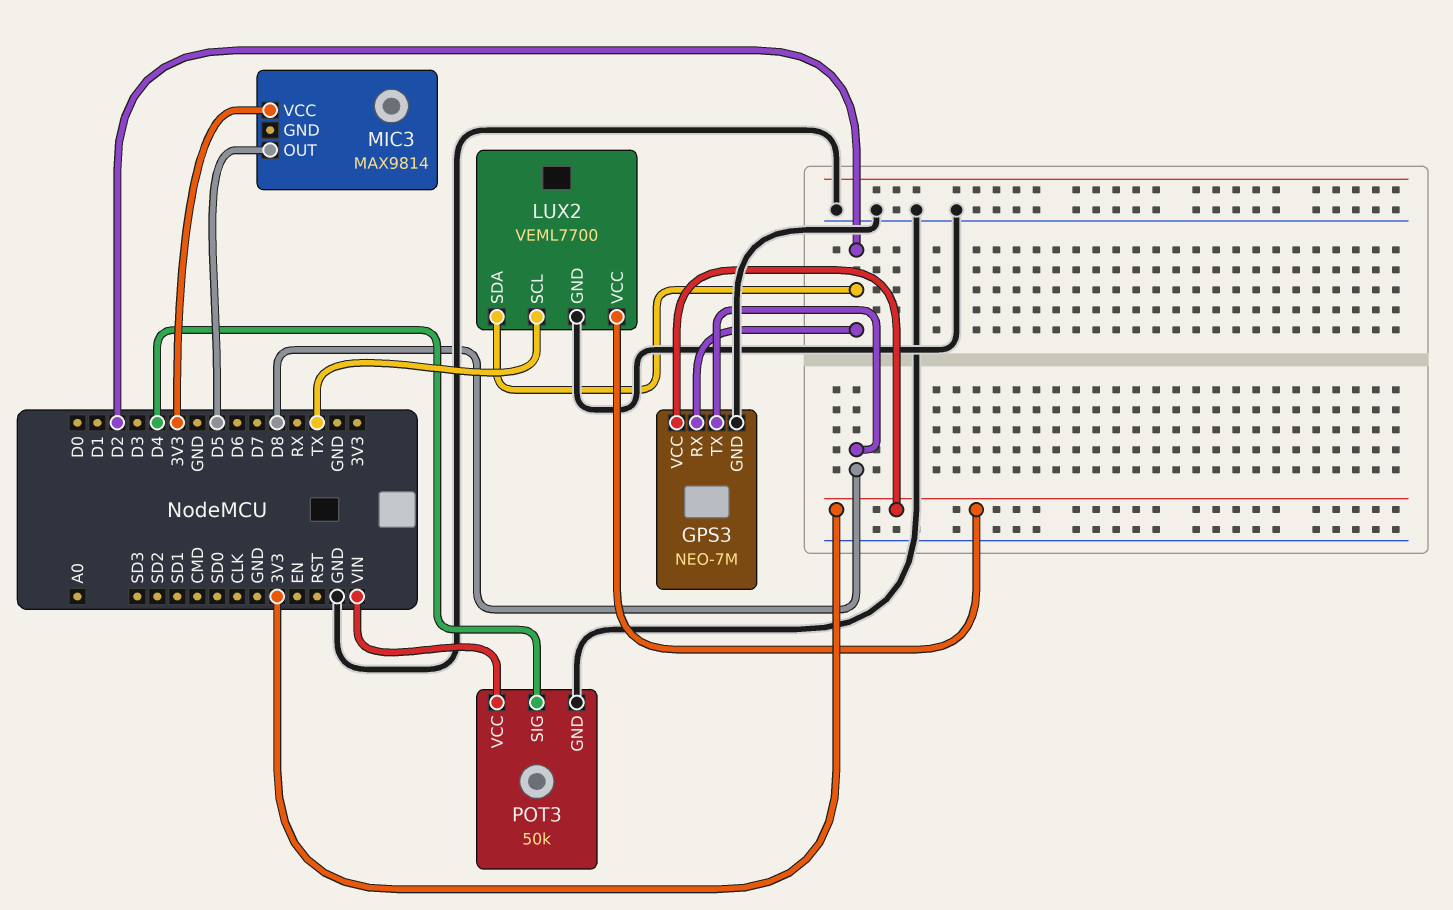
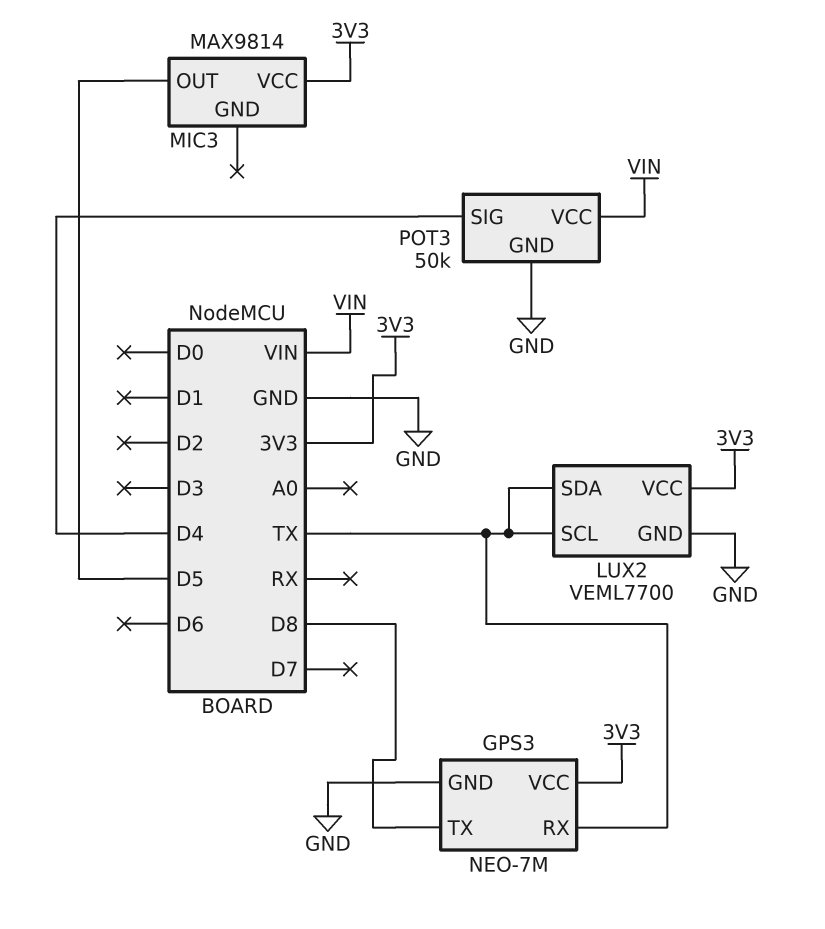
GPS3 pin RX: D2 -> TX
LUX2 pin SDA: D2 -> TX

